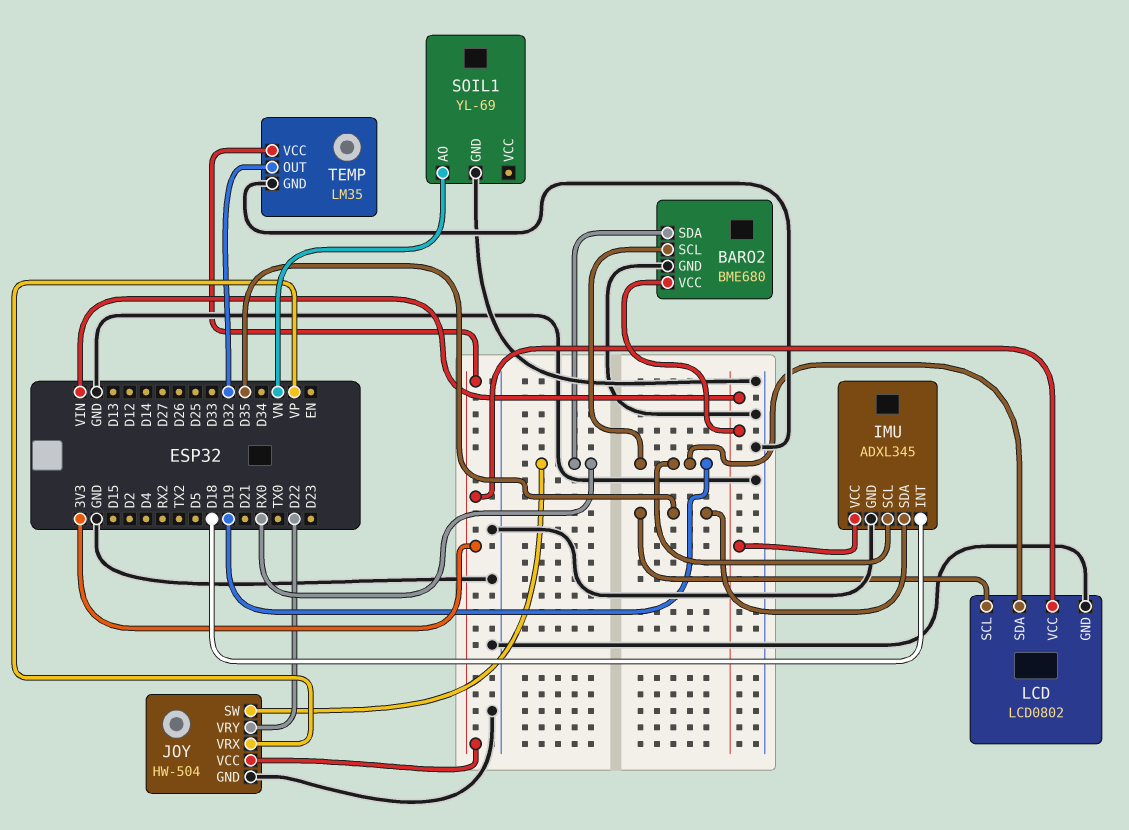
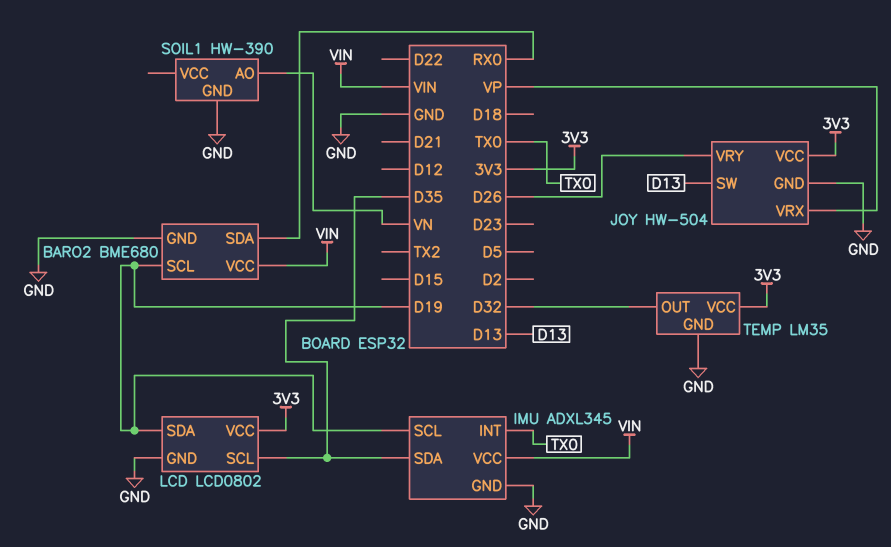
IMU pin INT: D18 -> TX0
JOY pin SW: RX0 -> D13
JOY pin VRY: D22 -> D26
SOIL1: YL-69 -> HW-390

